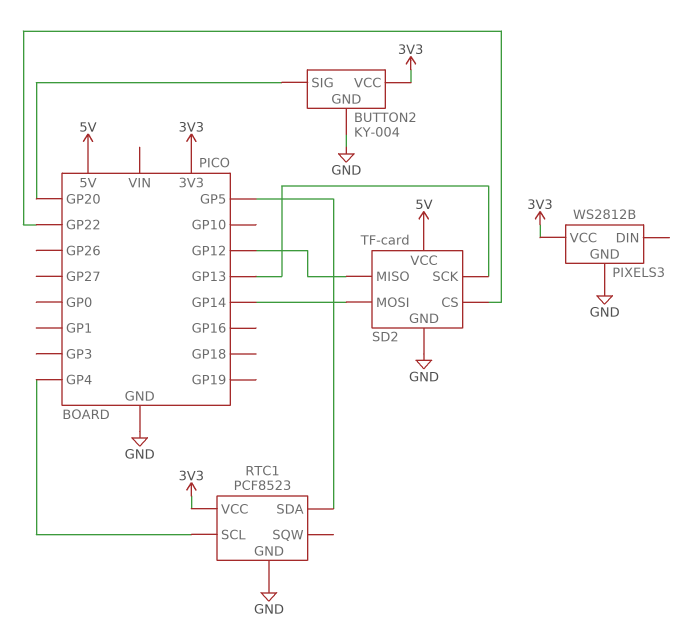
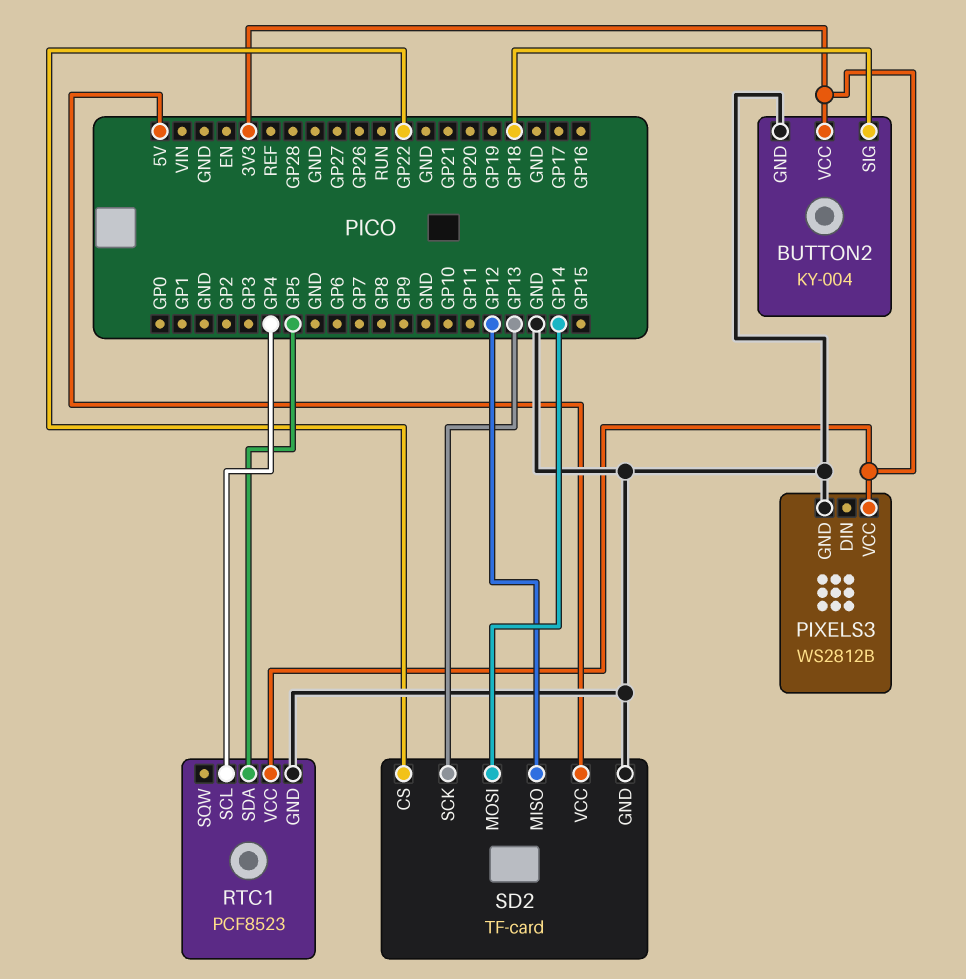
BUTTON2 pin SIG: GP20 -> GP18

